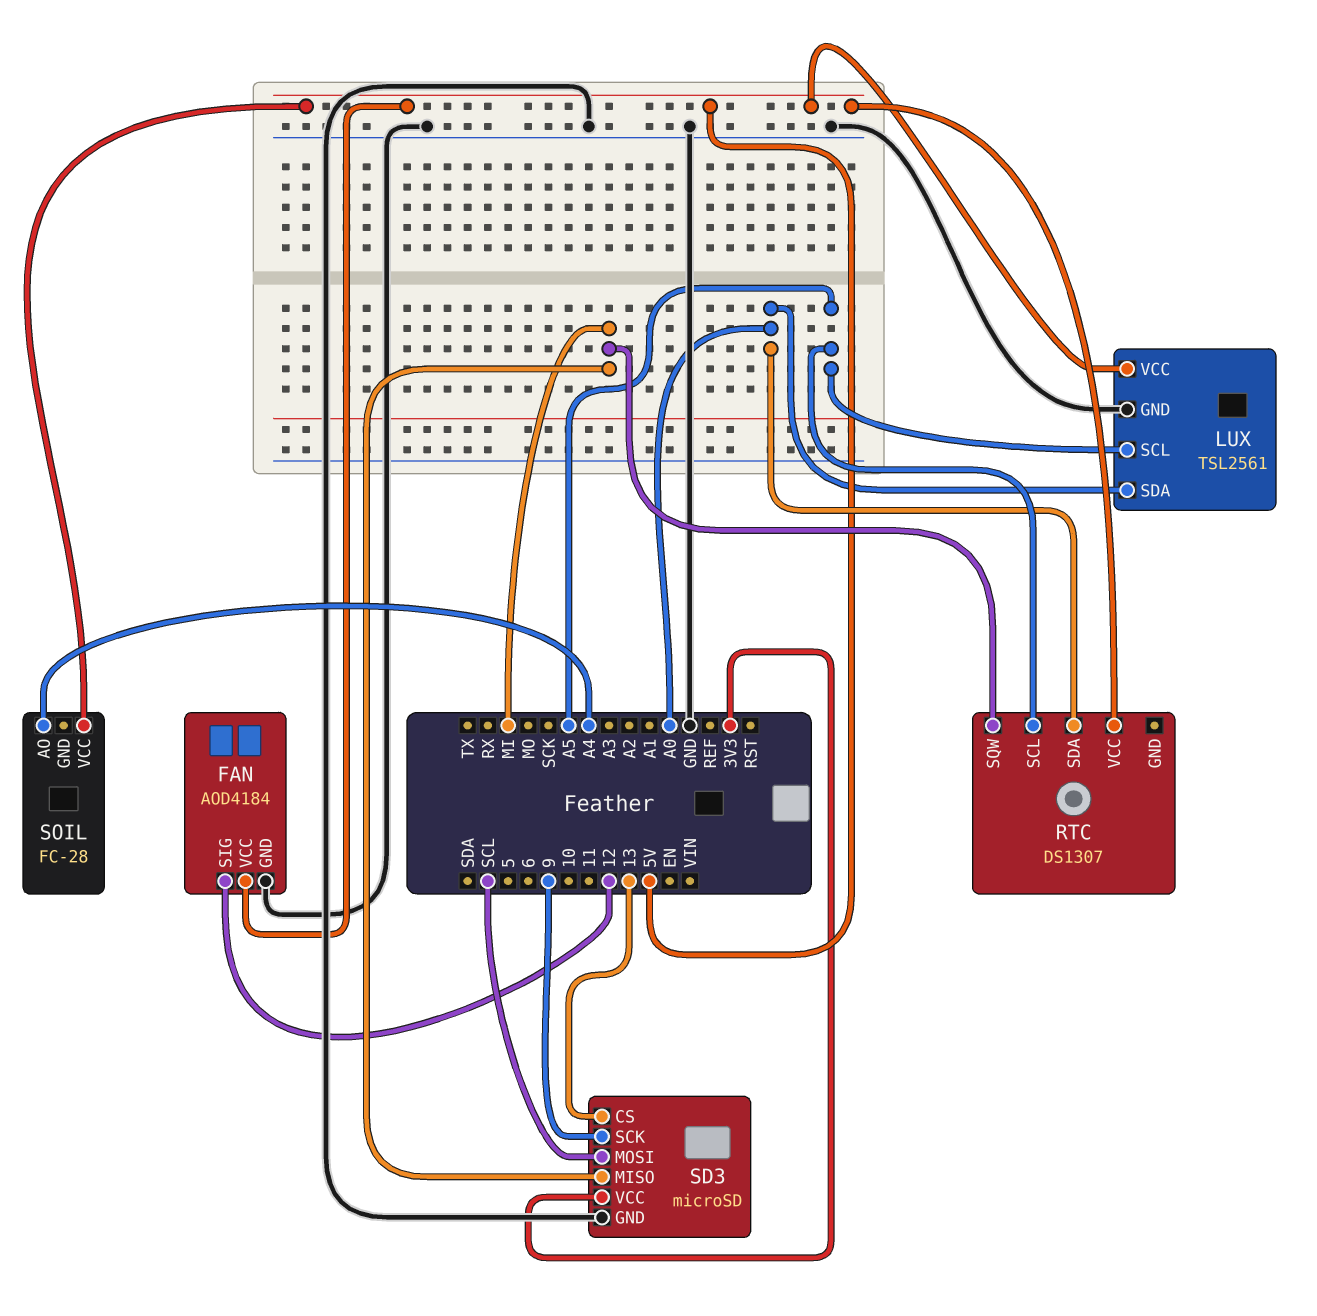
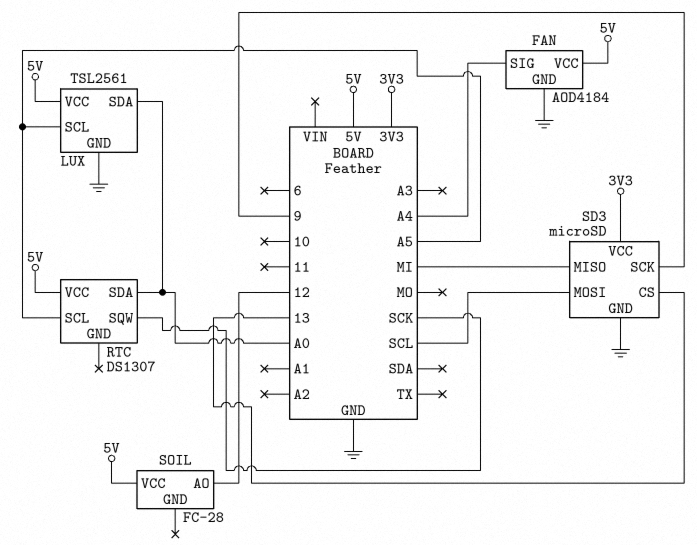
FAN pin SIG: 12 -> A4
RTC pin SQW: MI -> SCK
SOIL pin AO: A4 -> 12

